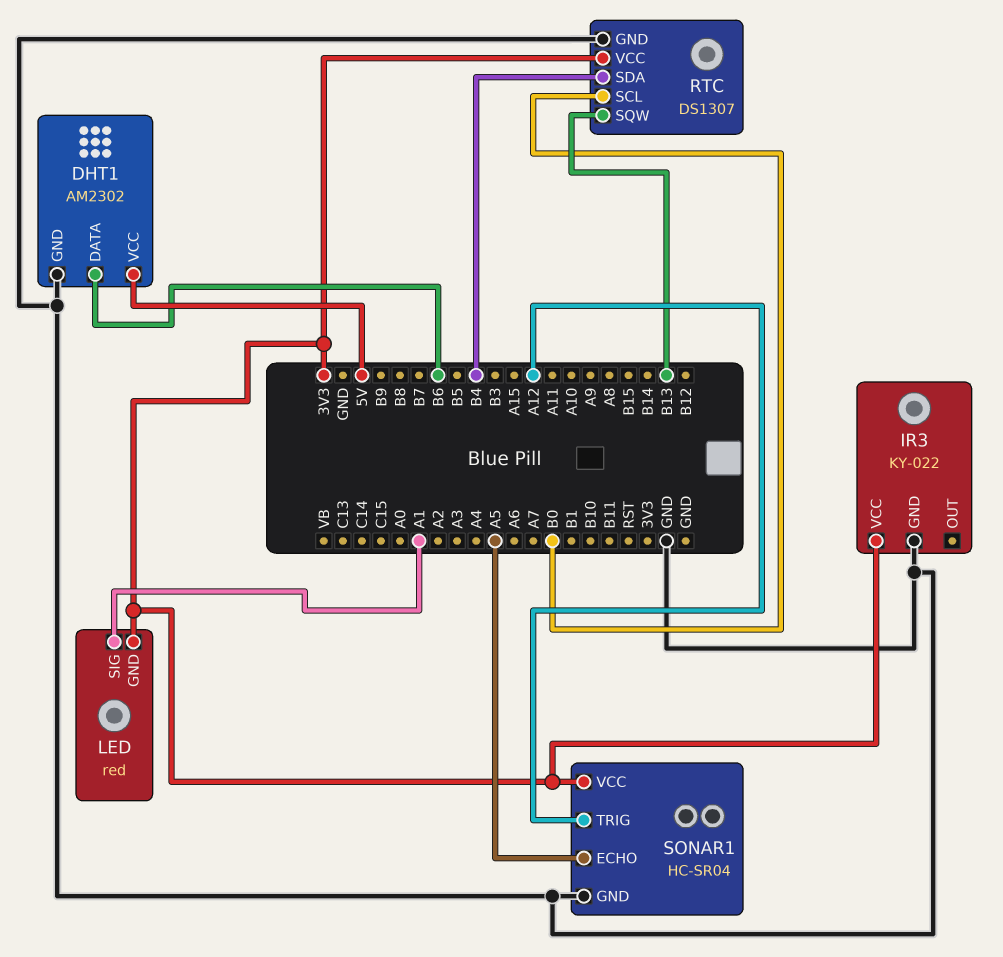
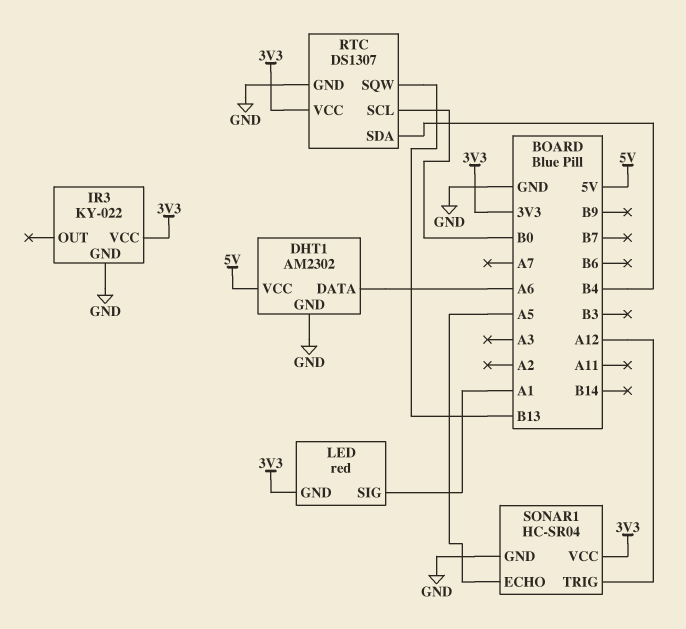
DHT1 pin DATA: B6 -> A6

